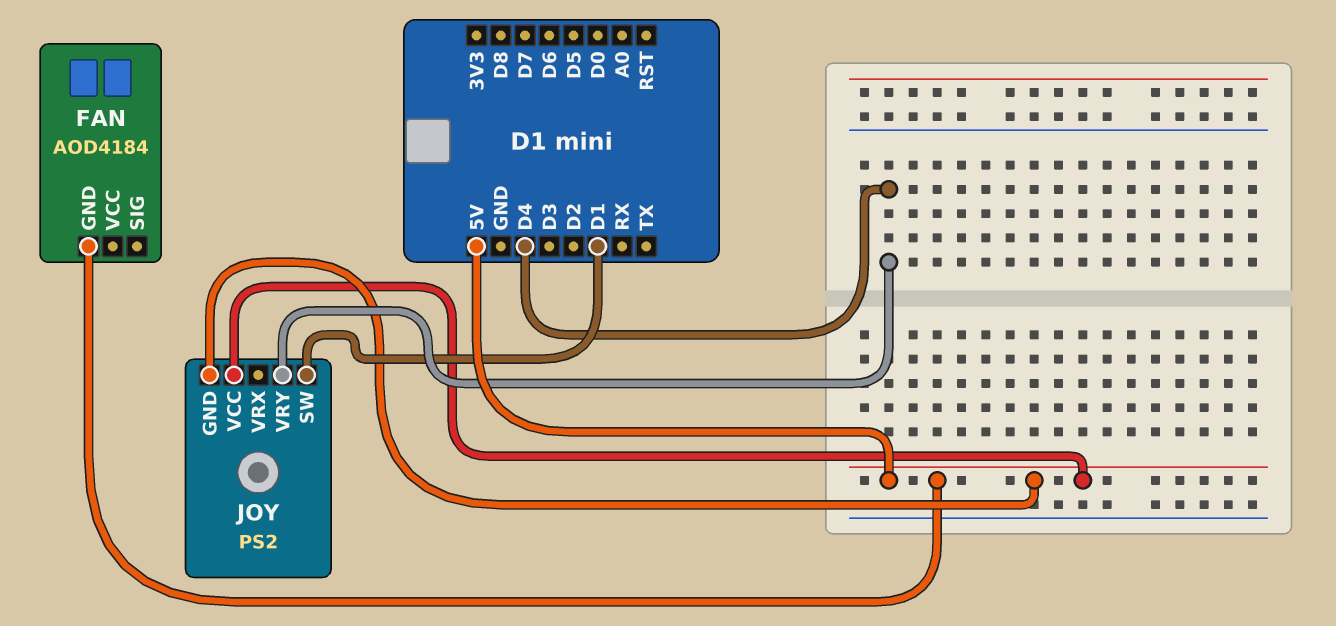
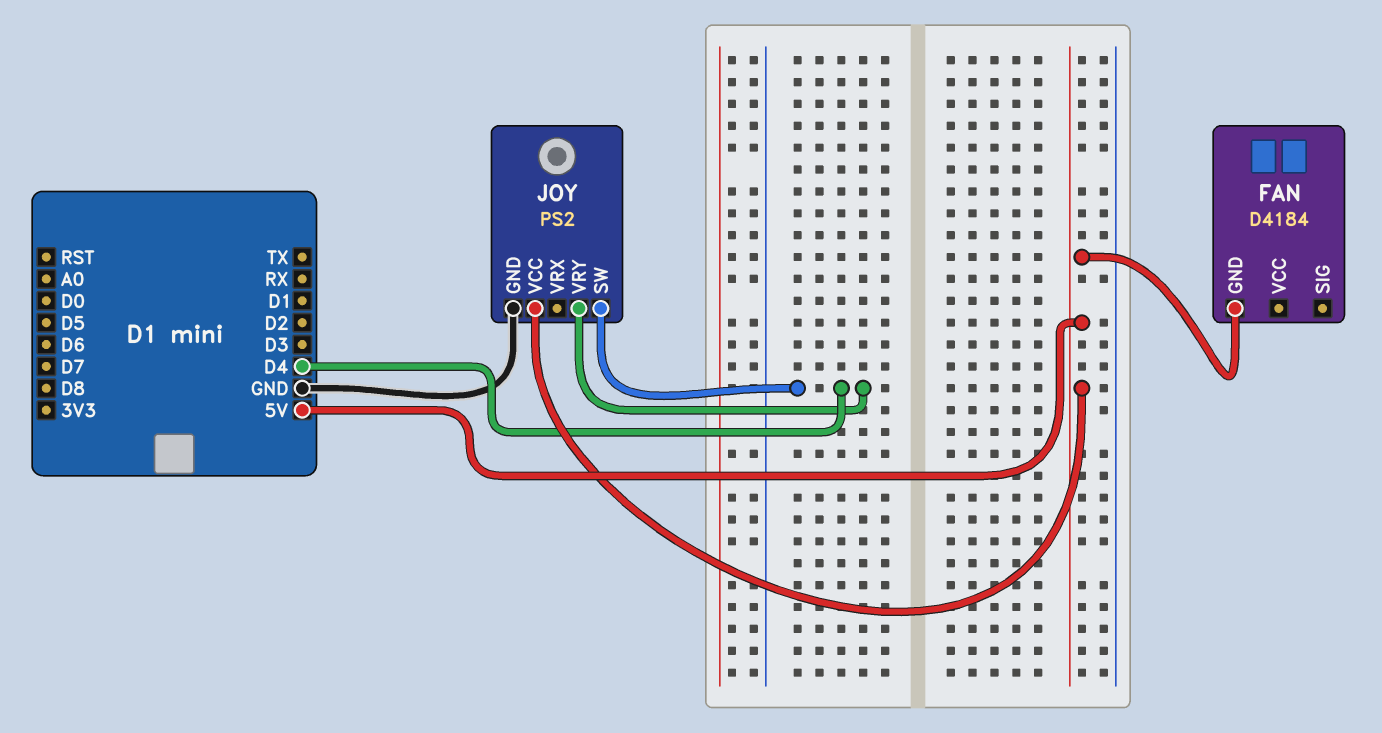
FAN: AOD4184 -> D4184
JOY pin GND: 5V -> GND
JOY pin SW: D1 -> D4

